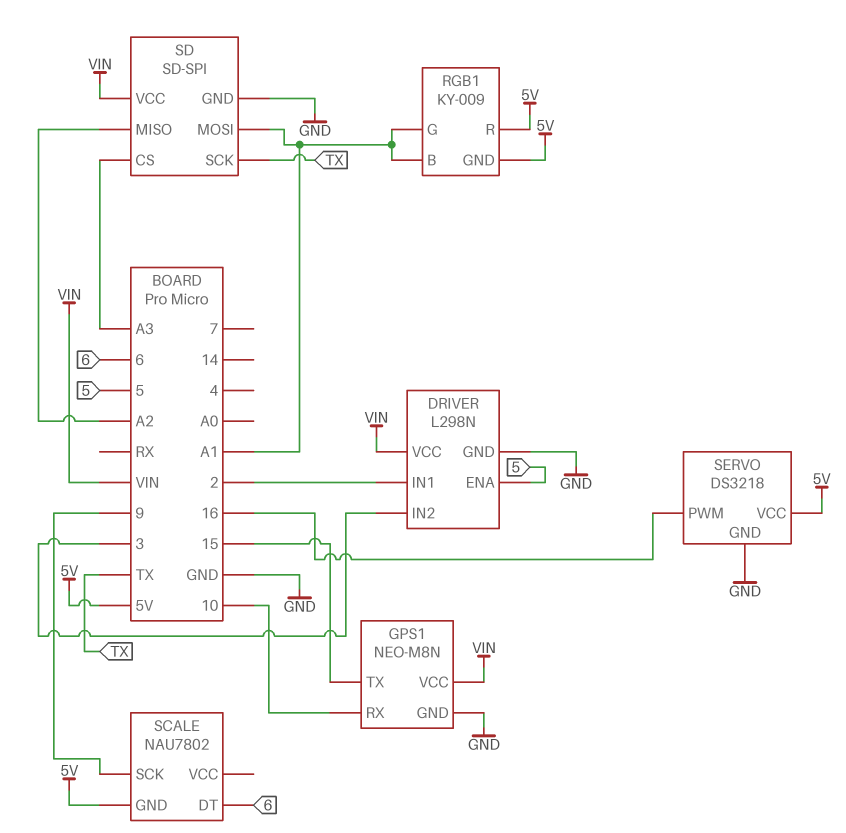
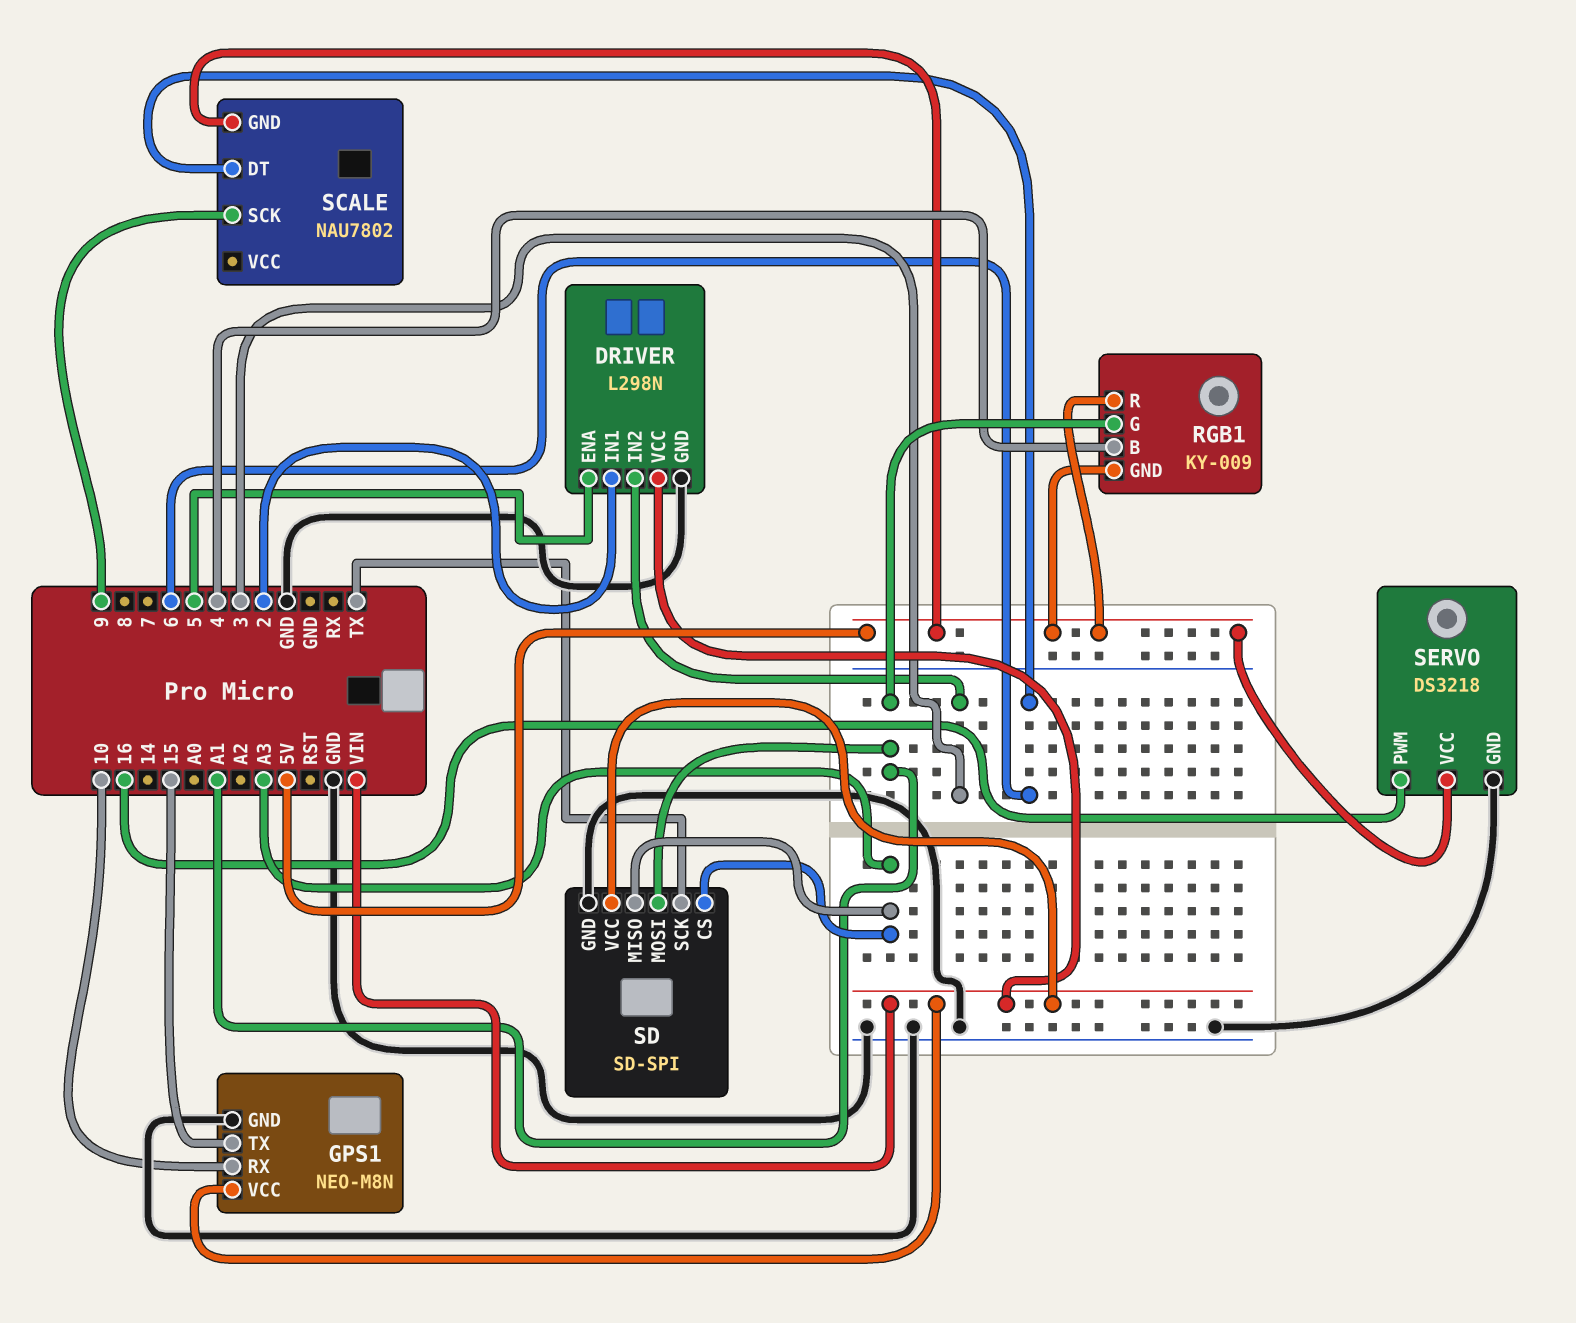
RGB1 pin B: A1 -> 4
SD pin MISO: A2 -> A3

